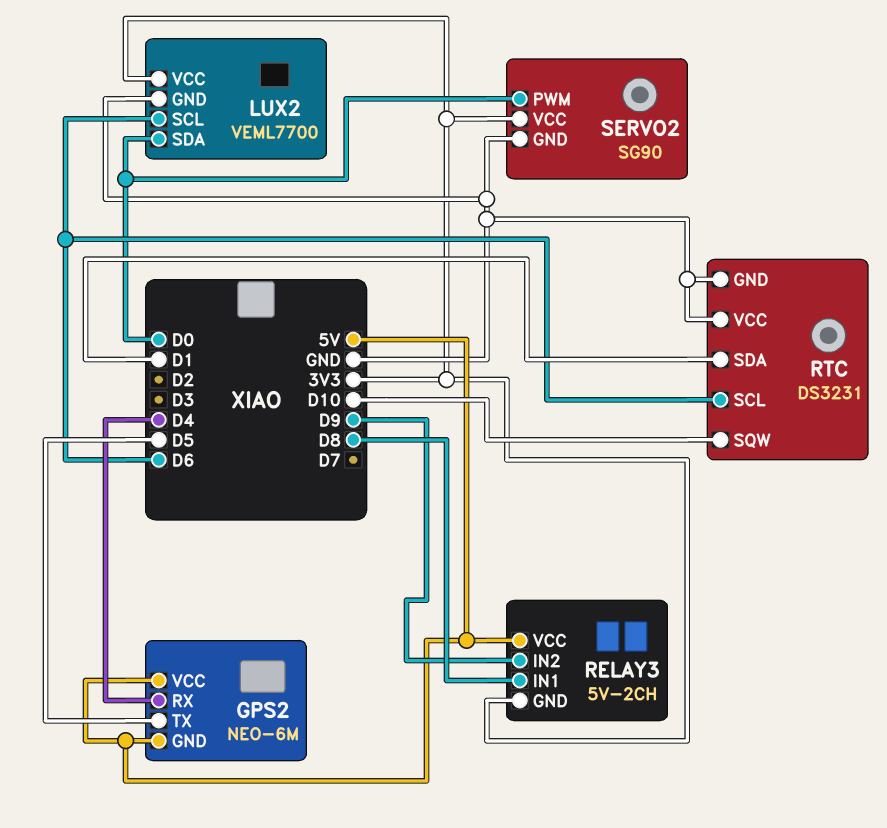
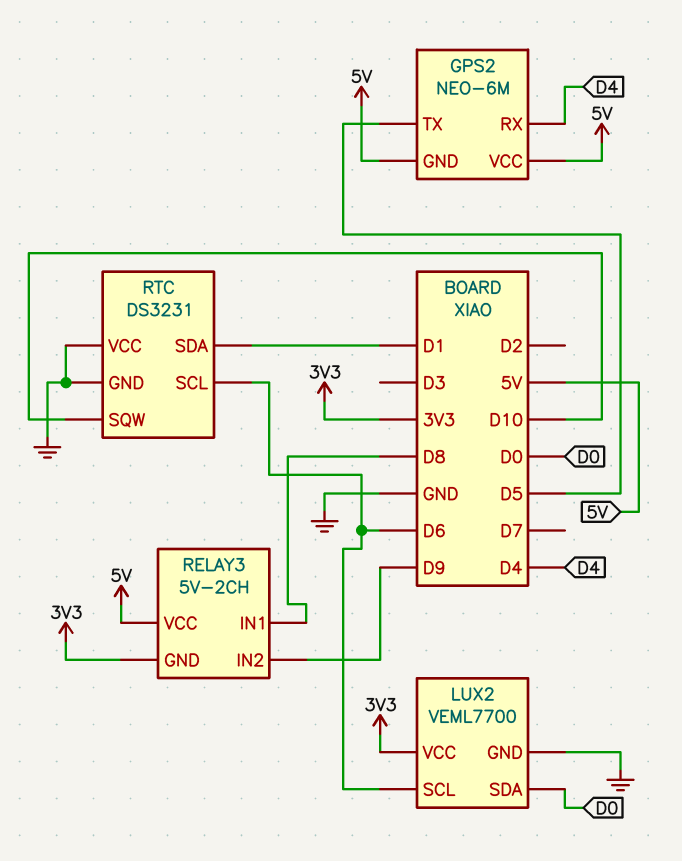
SERVO2: SG90 -> none
SERVO2 pin GND: GND -> none
SERVO2 pin PWM: D0 -> none
SERVO2 pin VCC: 3V3 -> none

